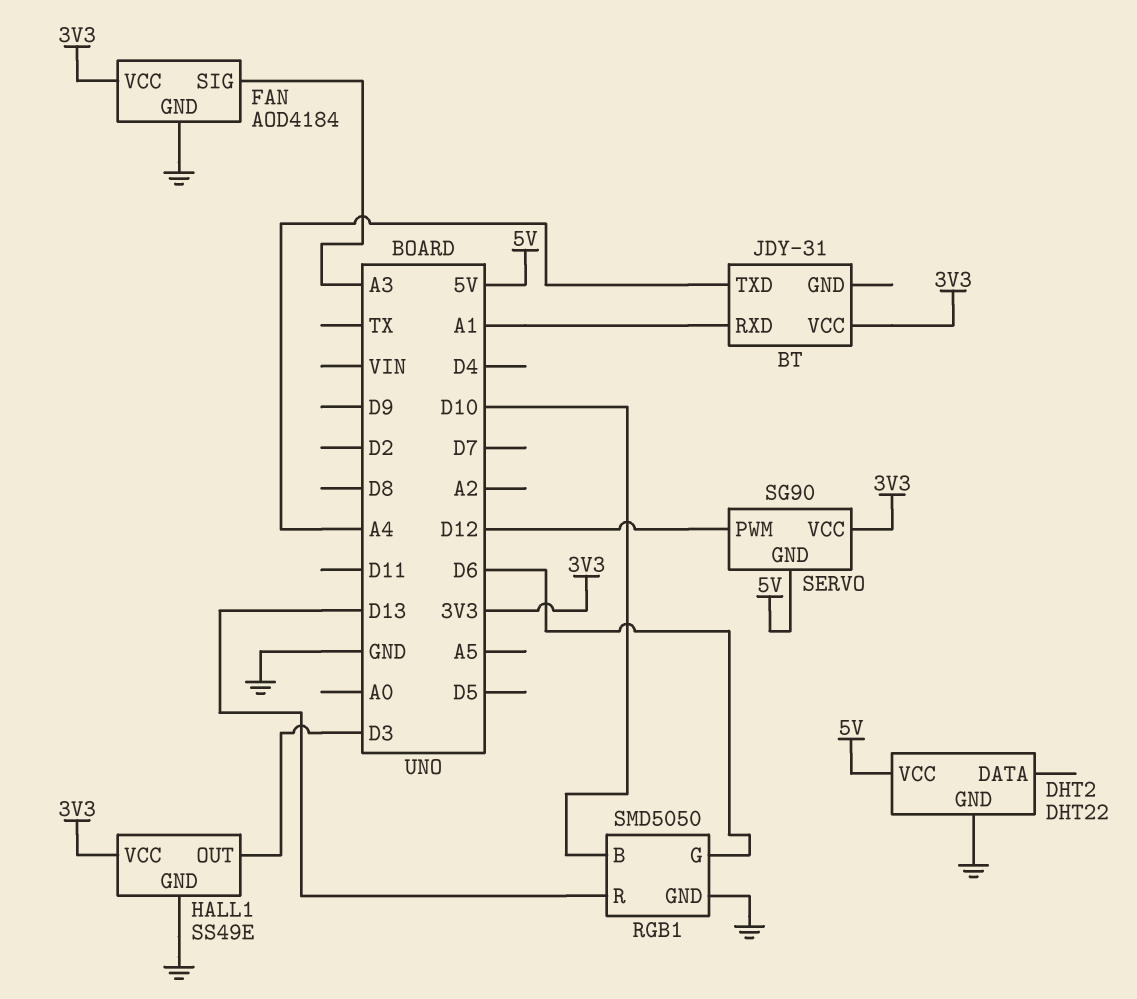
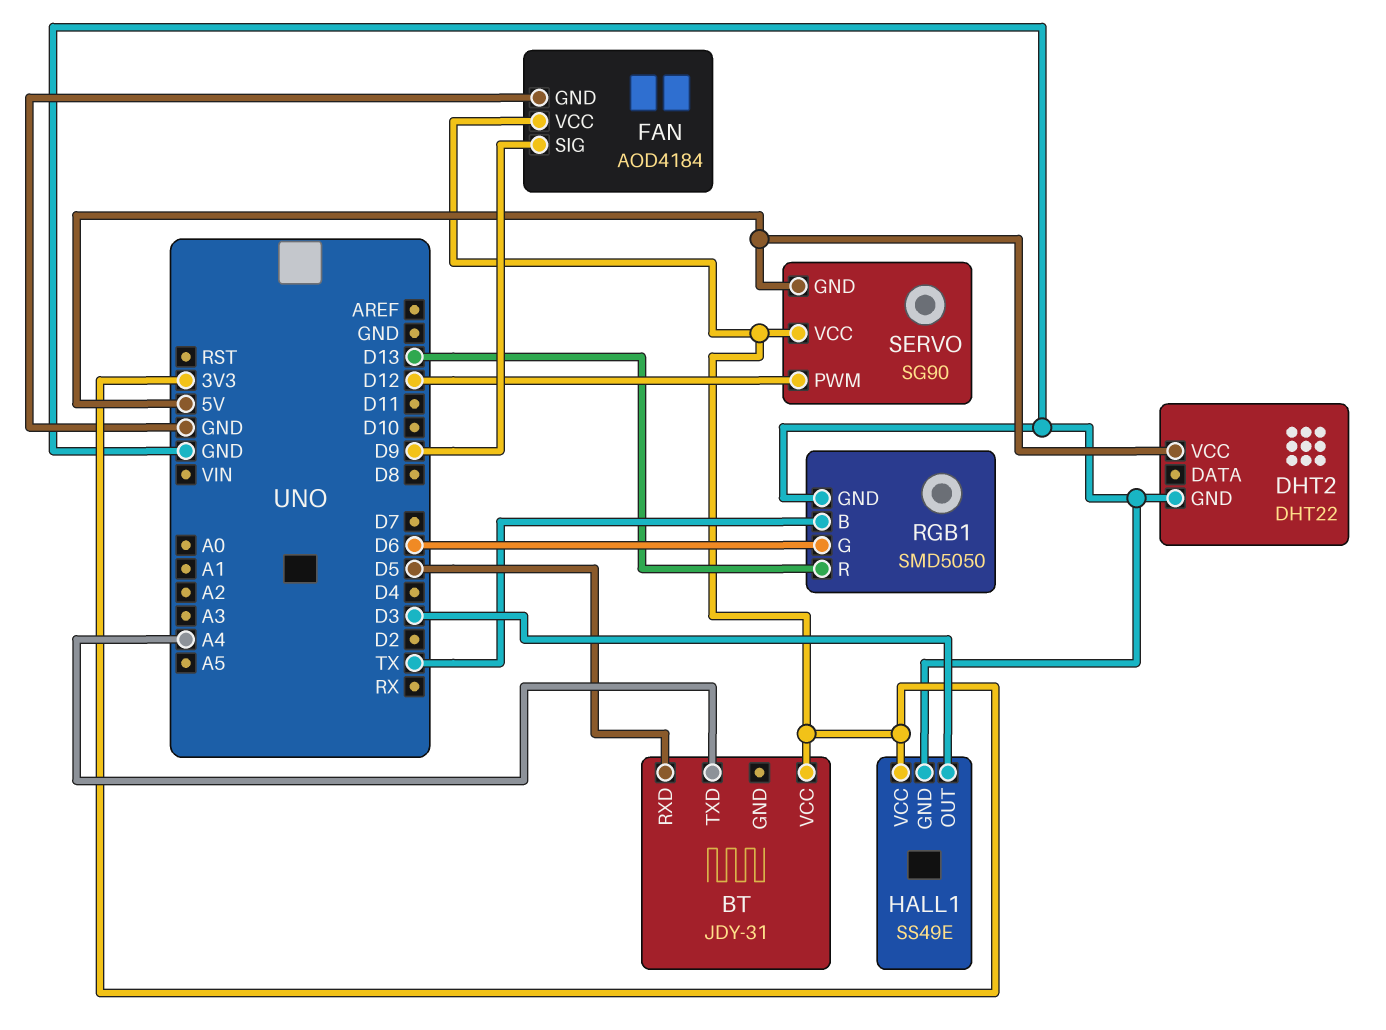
BT pin RXD: A1 -> D5
FAN pin SIG: A3 -> D9
RGB1 pin B: D10 -> TX

